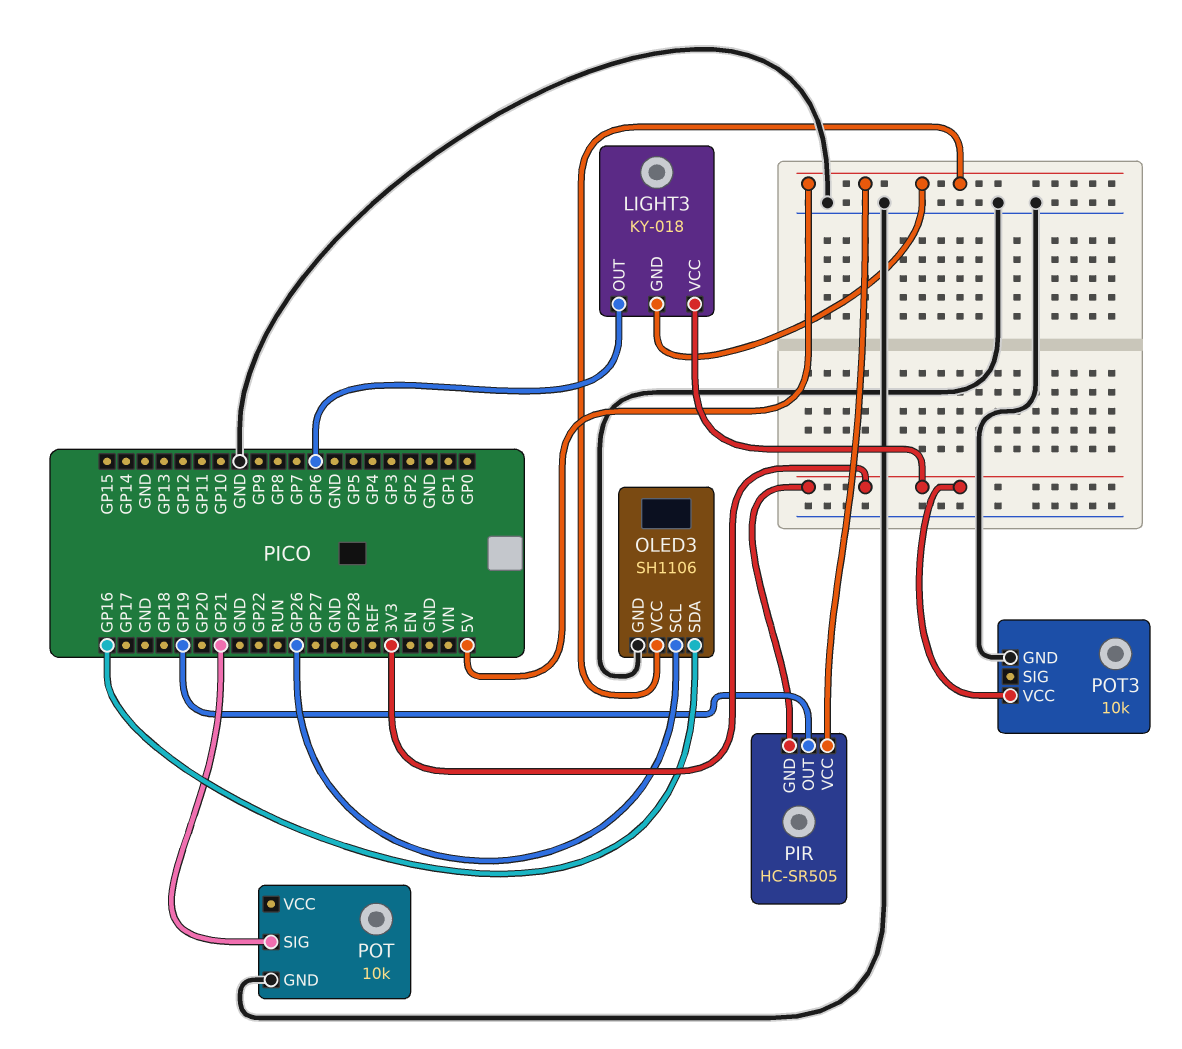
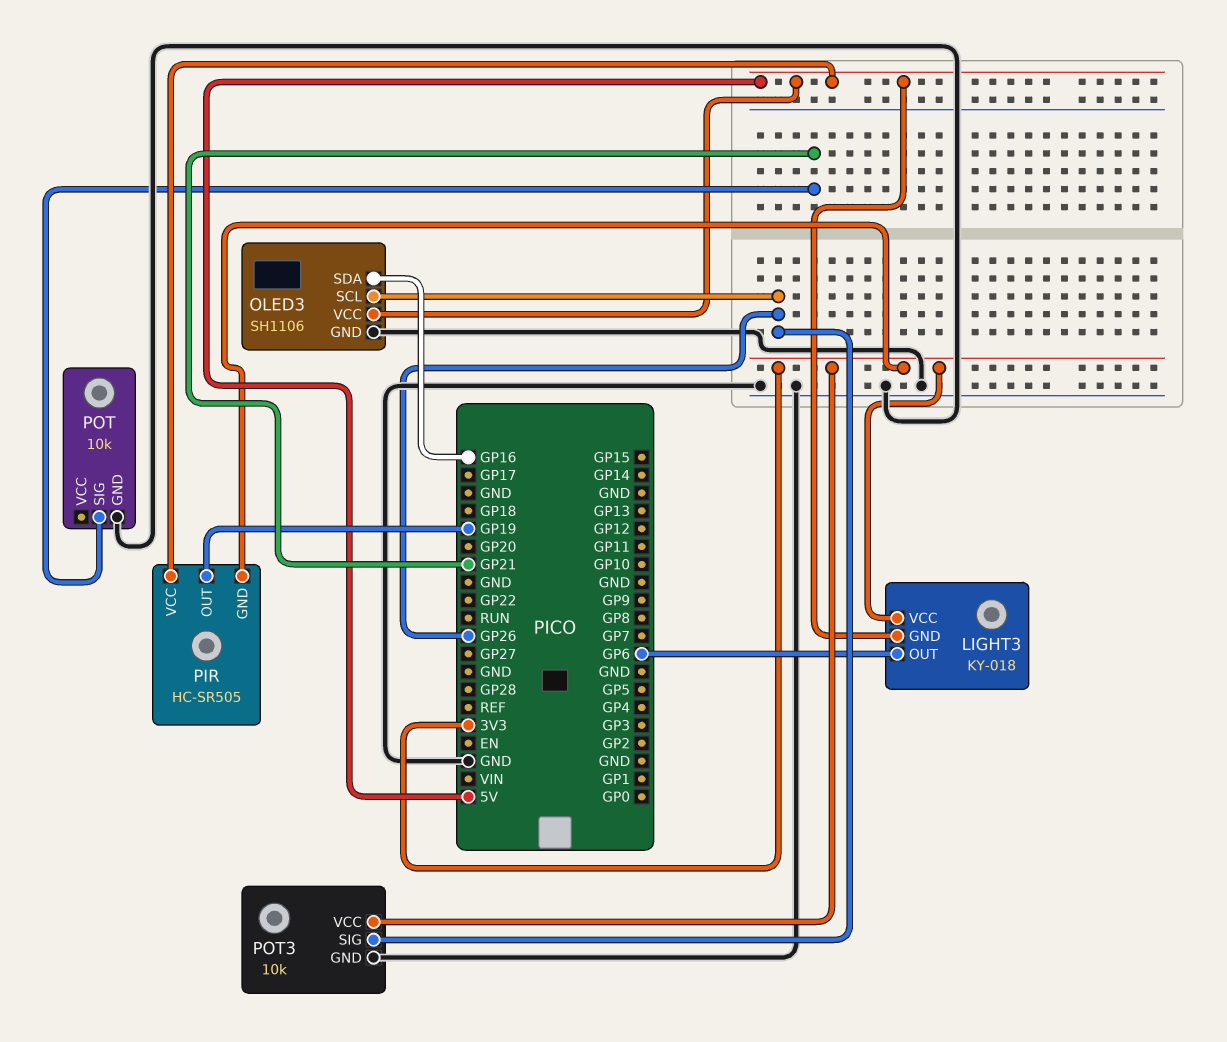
POT3 pin SIG: none -> GP26

